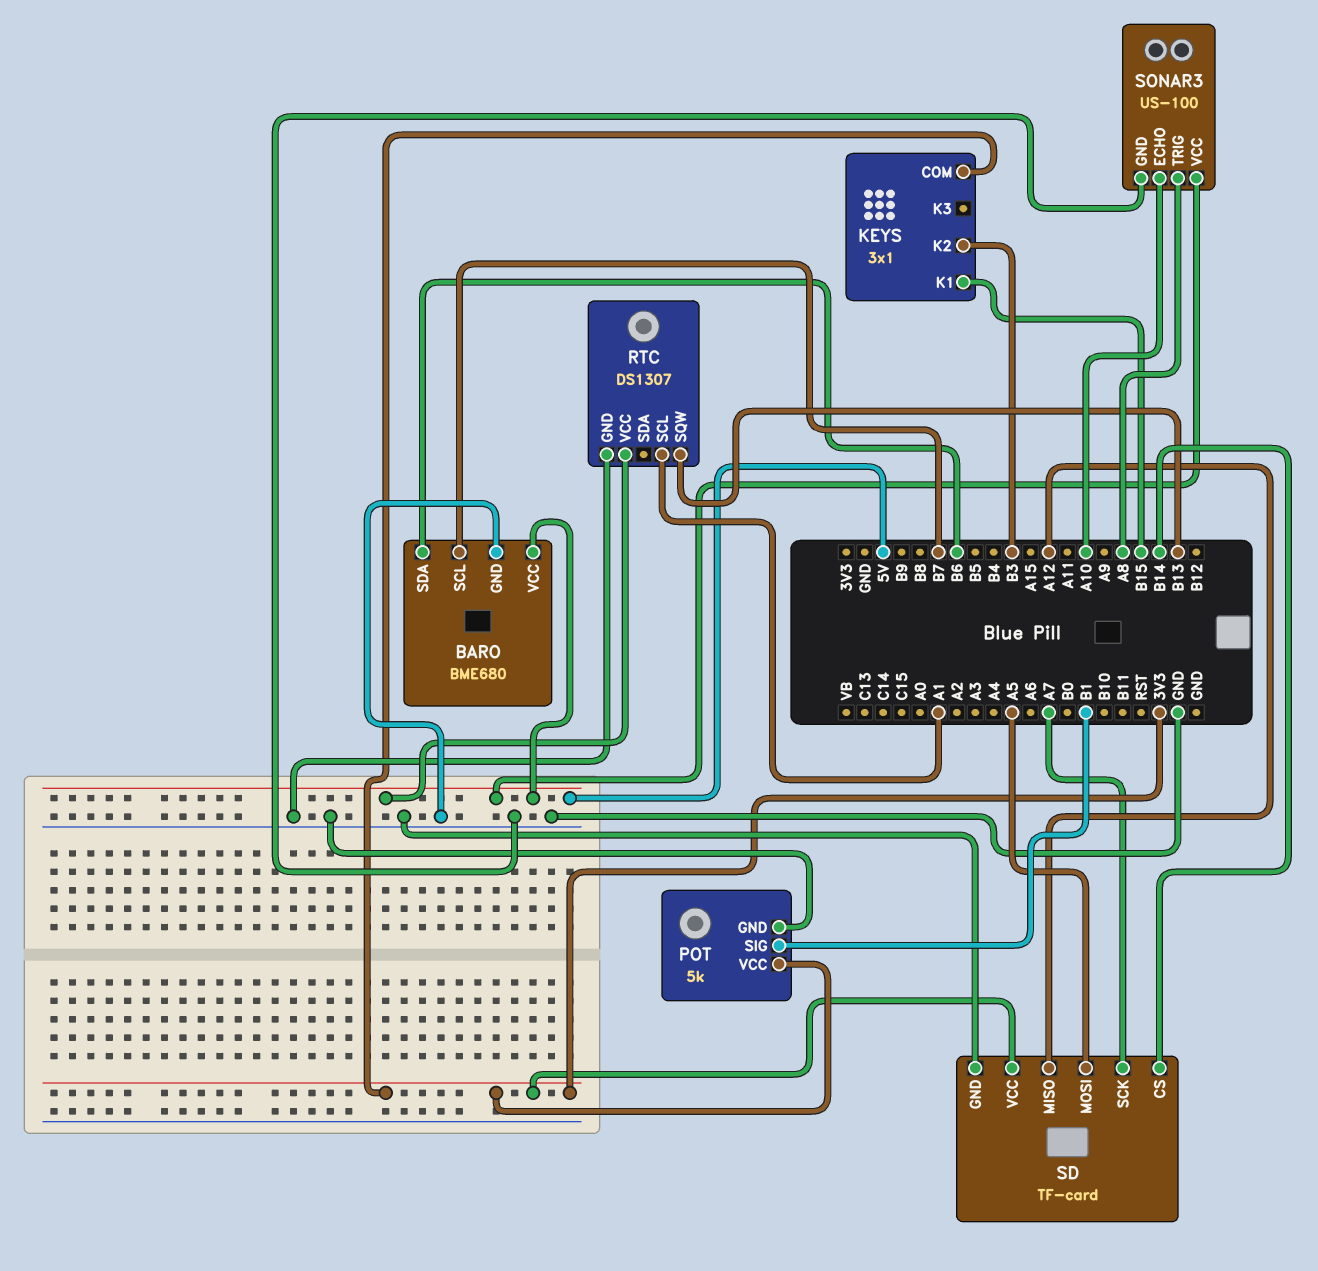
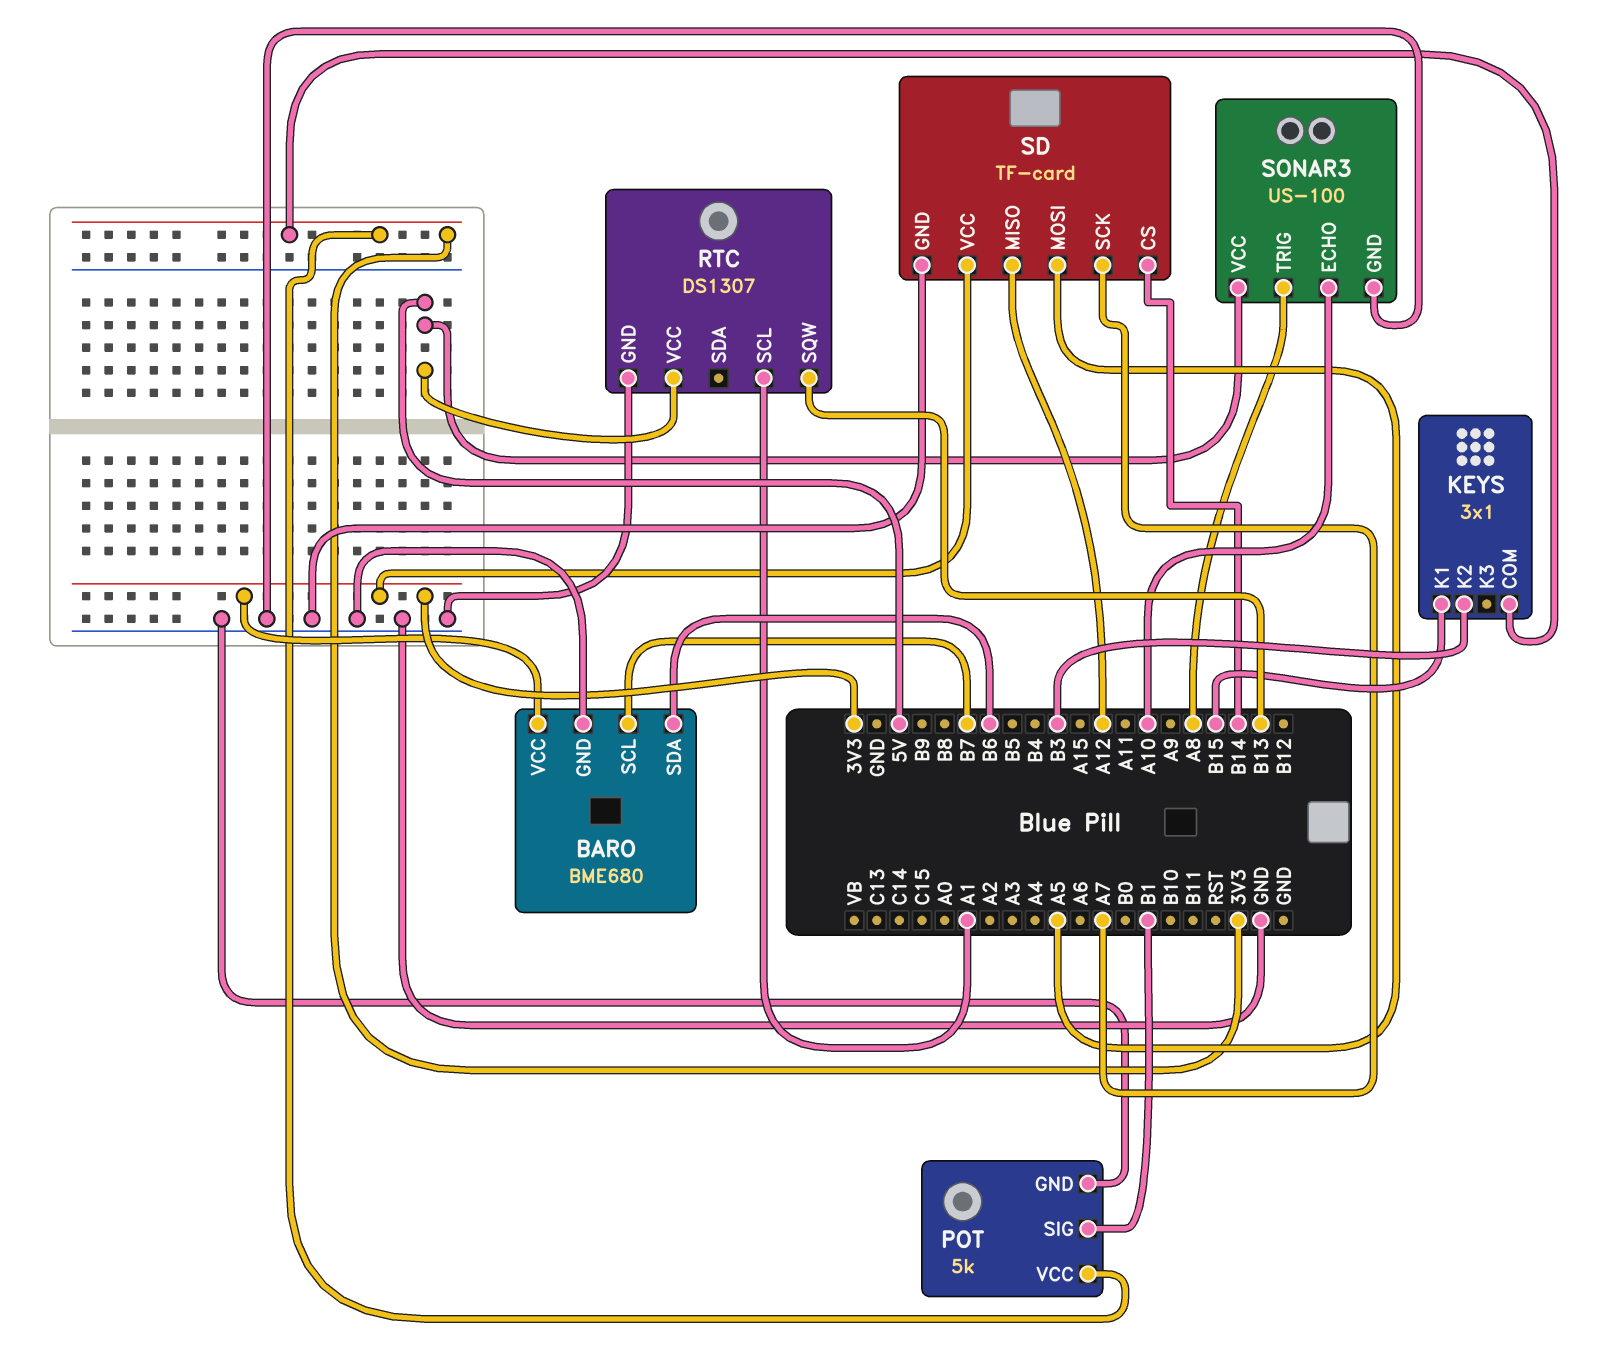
BARO pin VCC: 5V -> 3V3

